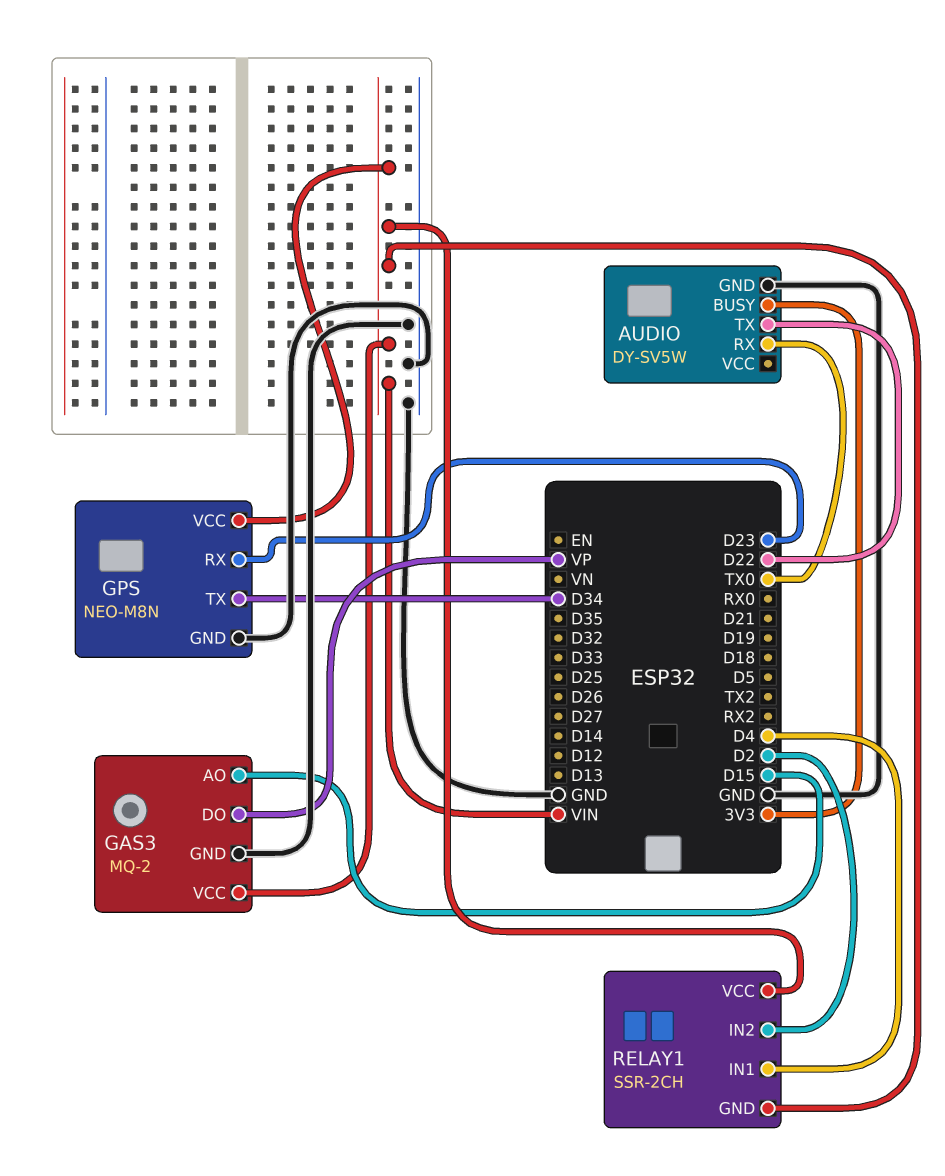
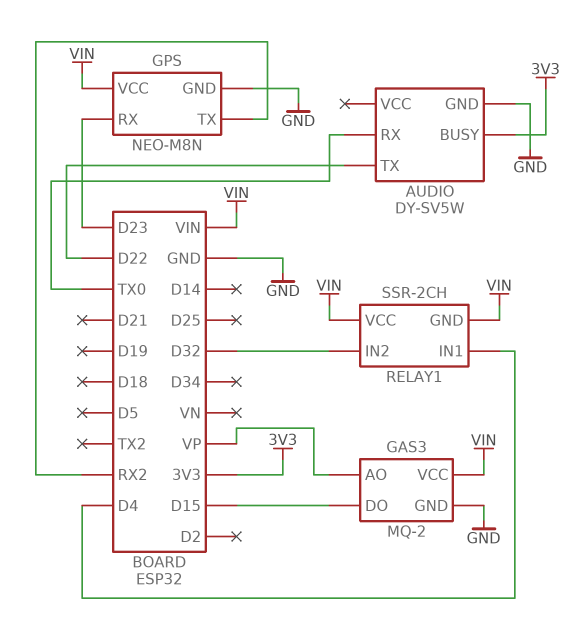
GAS3 pin AO: D15 -> VP
GAS3 pin DO: VP -> D15
GPS pin TX: D34 -> RX2
RELAY1 pin IN2: D2 -> D32

